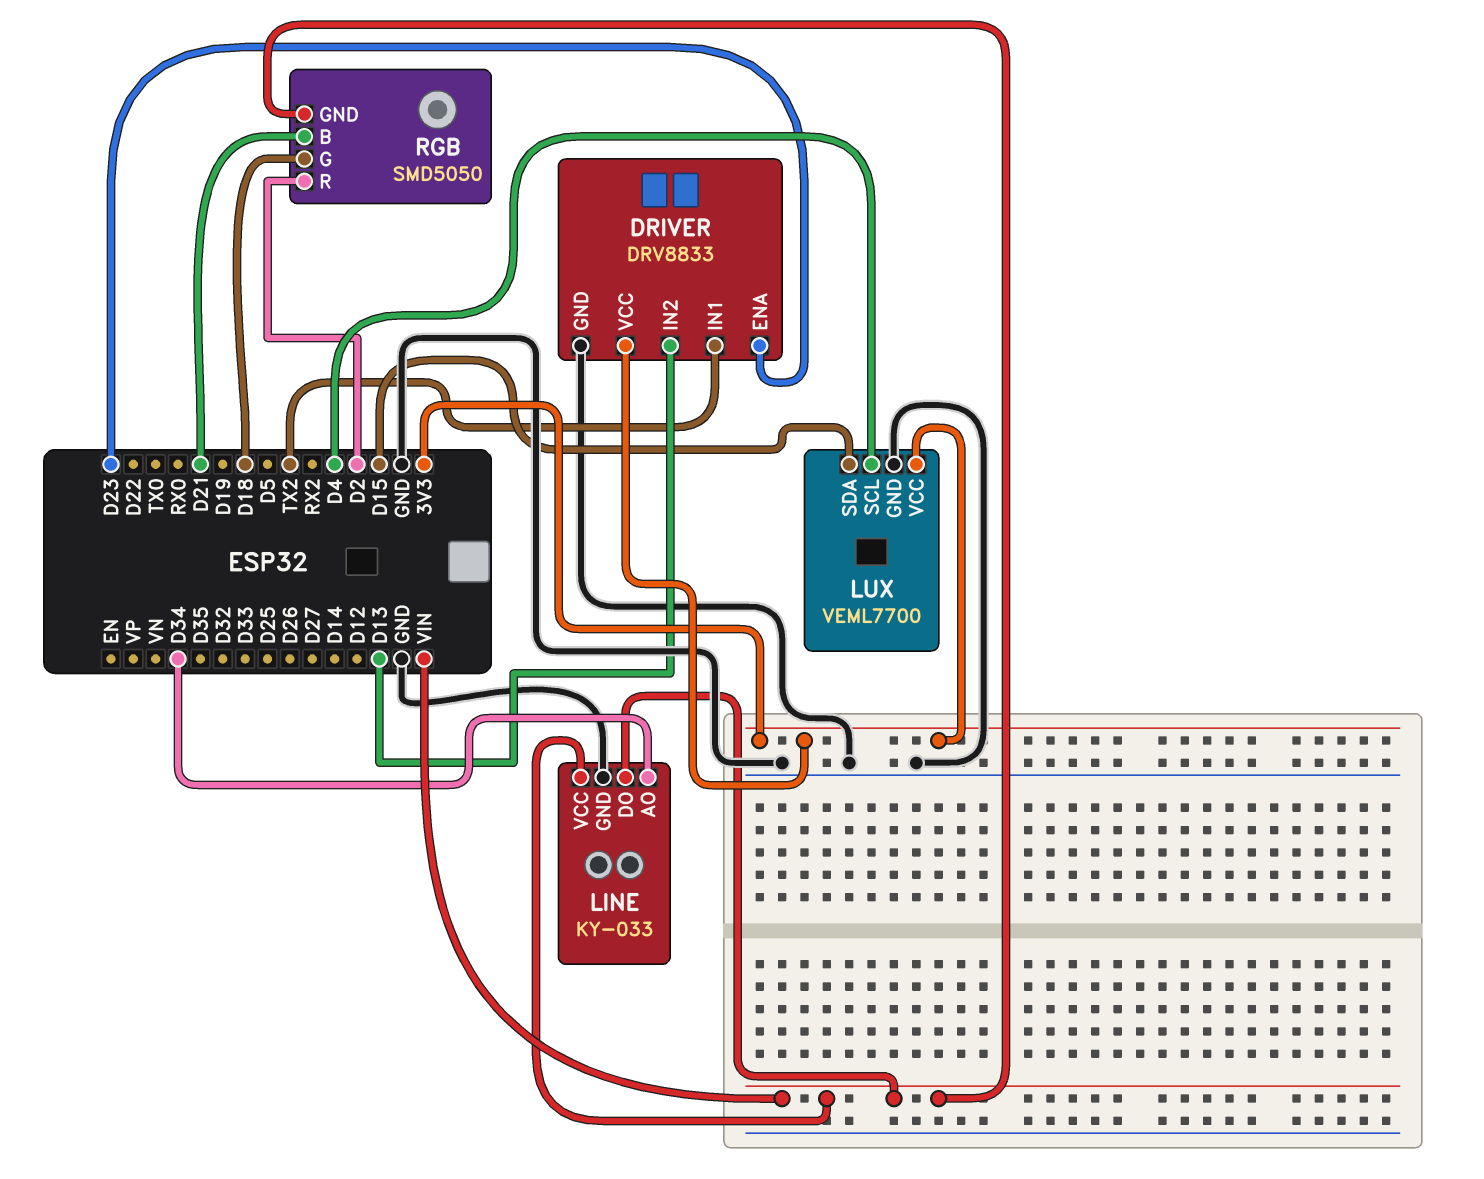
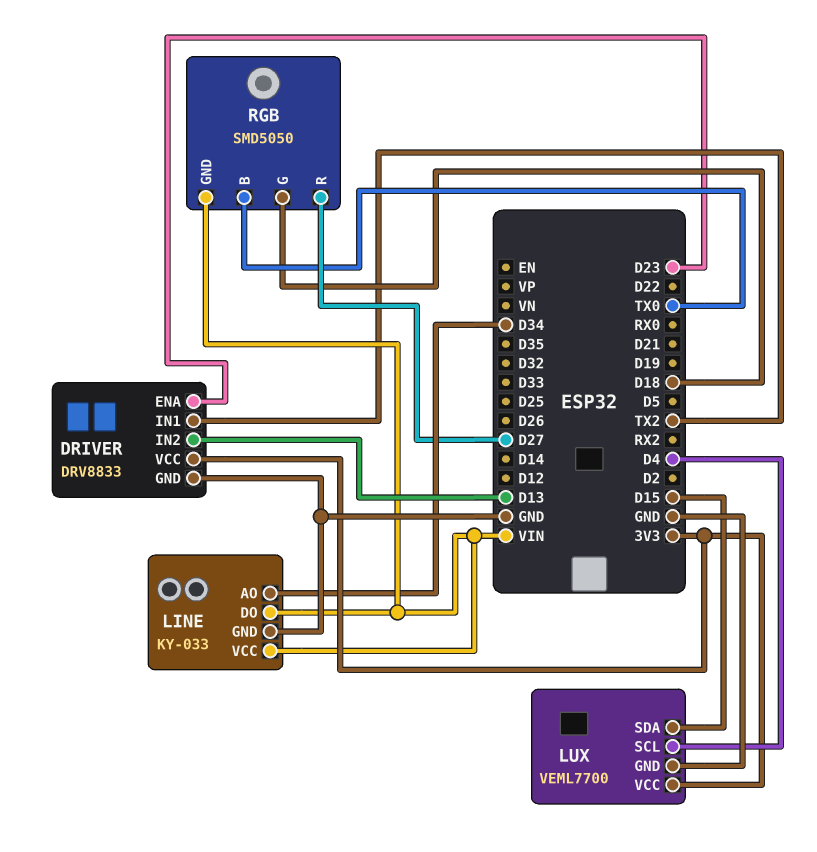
RGB pin B: D21 -> TX0
RGB pin R: D2 -> D27

